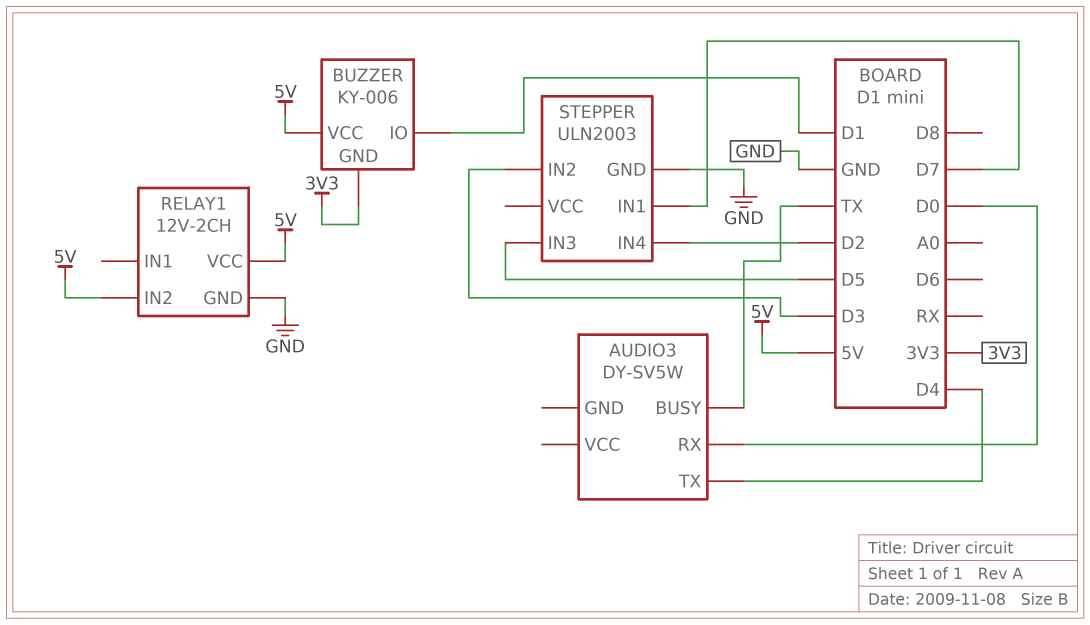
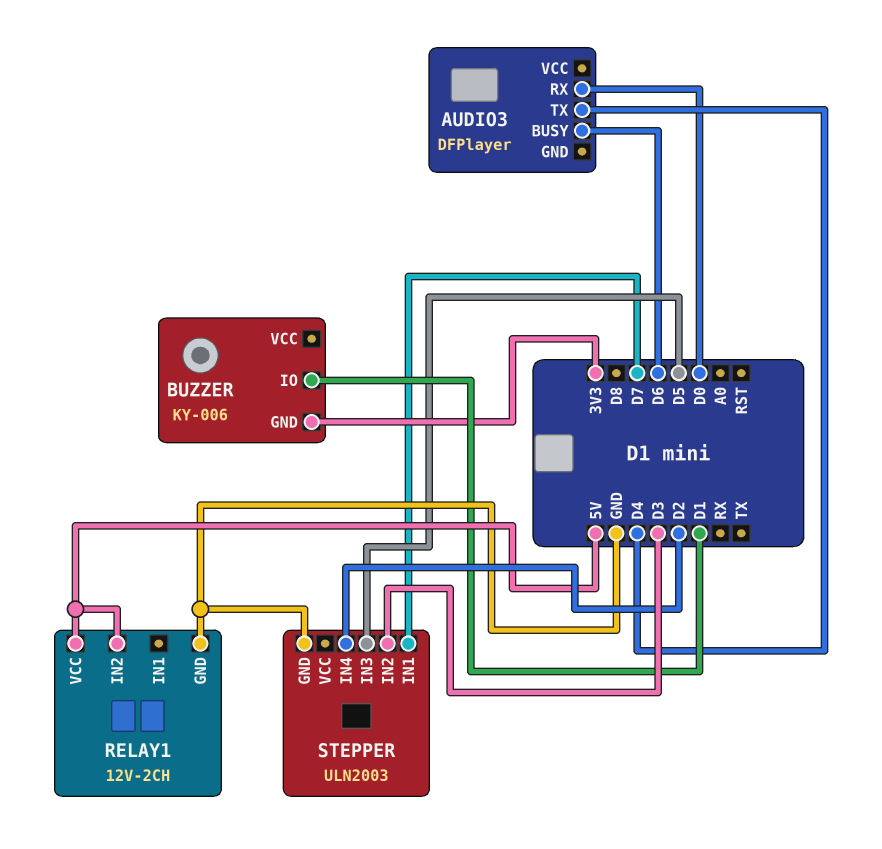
AUDIO3: DY-SV5W -> DFPlayer
AUDIO3 pin BUSY: TX -> D6
BUZZER pin VCC: 5V -> none

